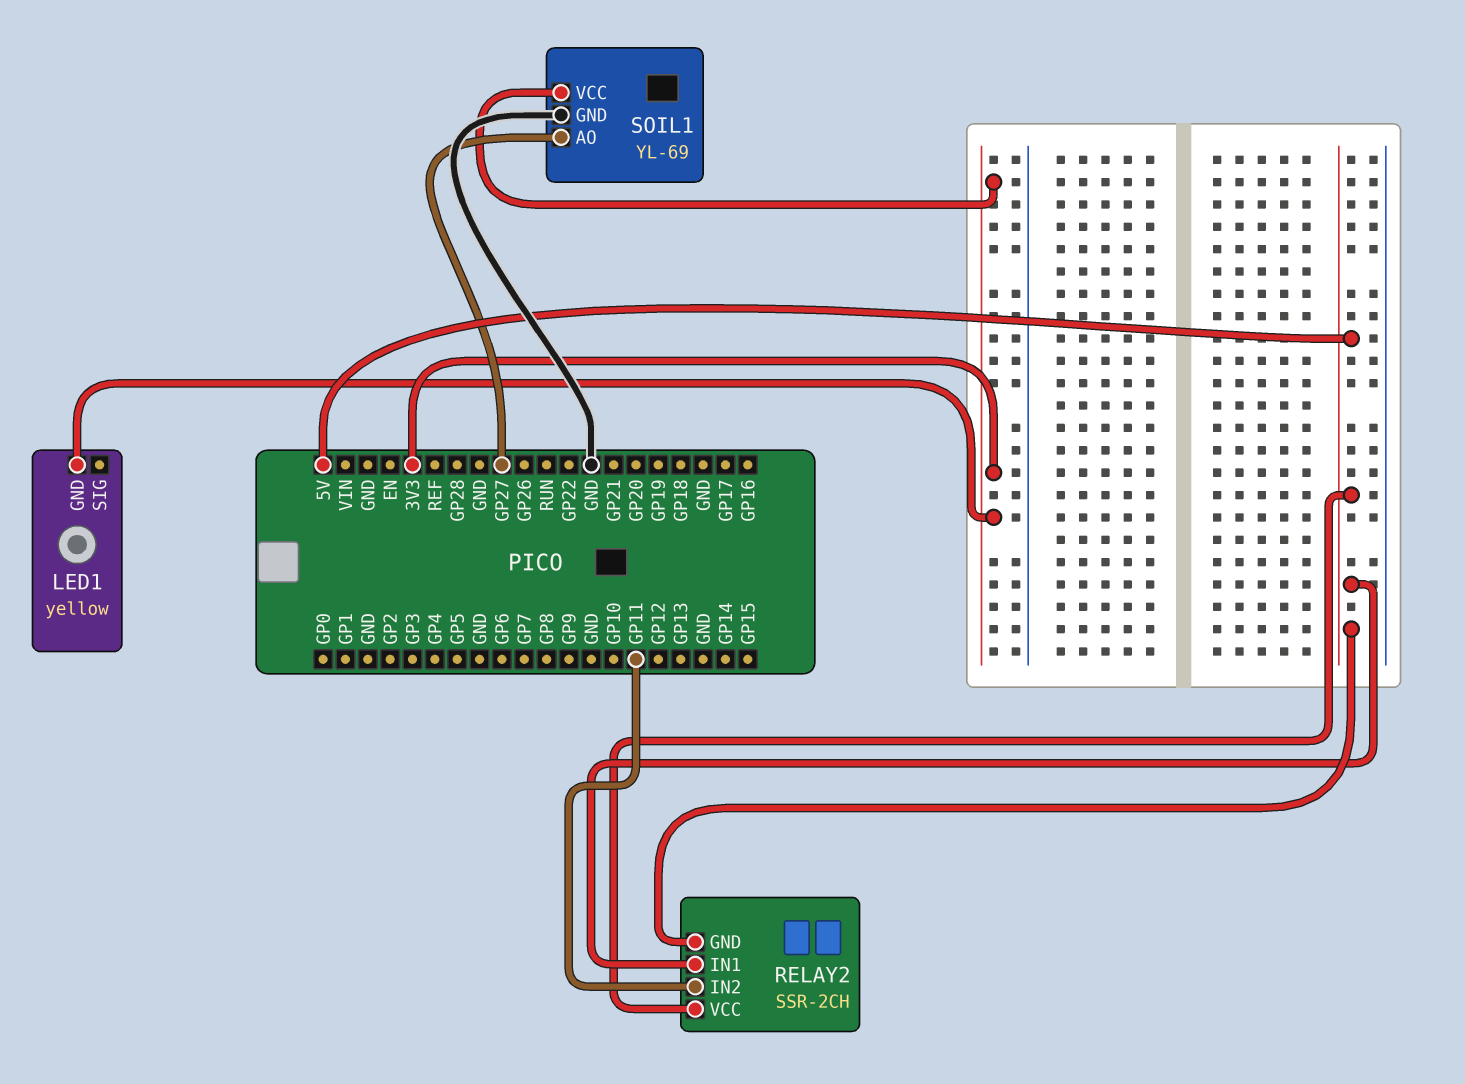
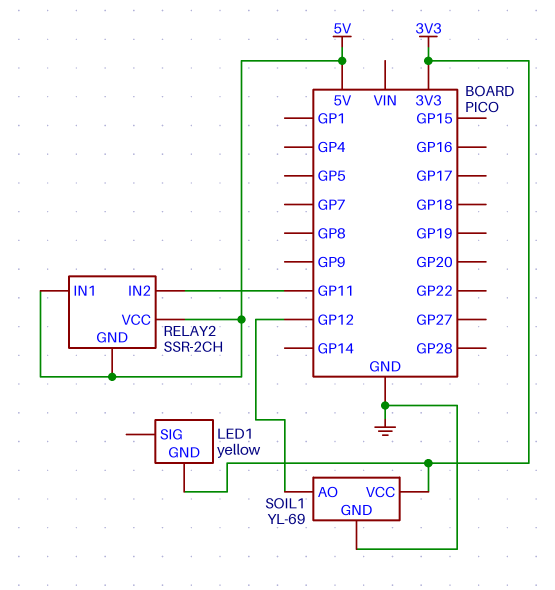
SOIL1 pin AO: GP27 -> GP12

